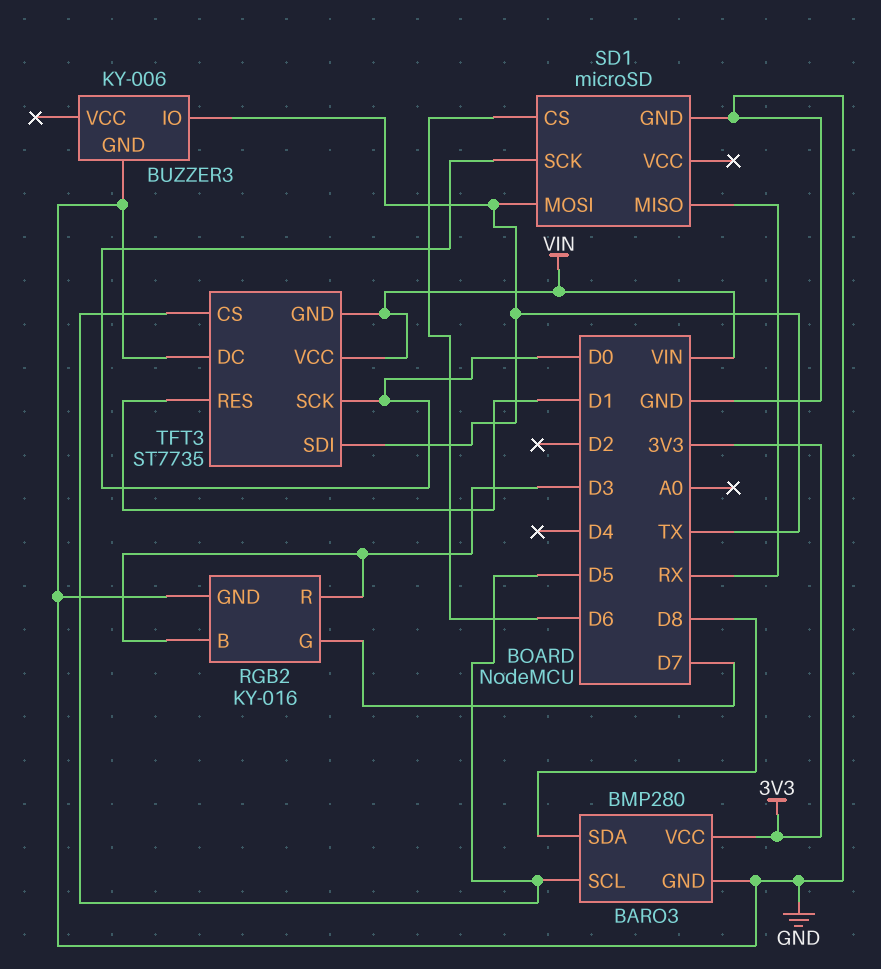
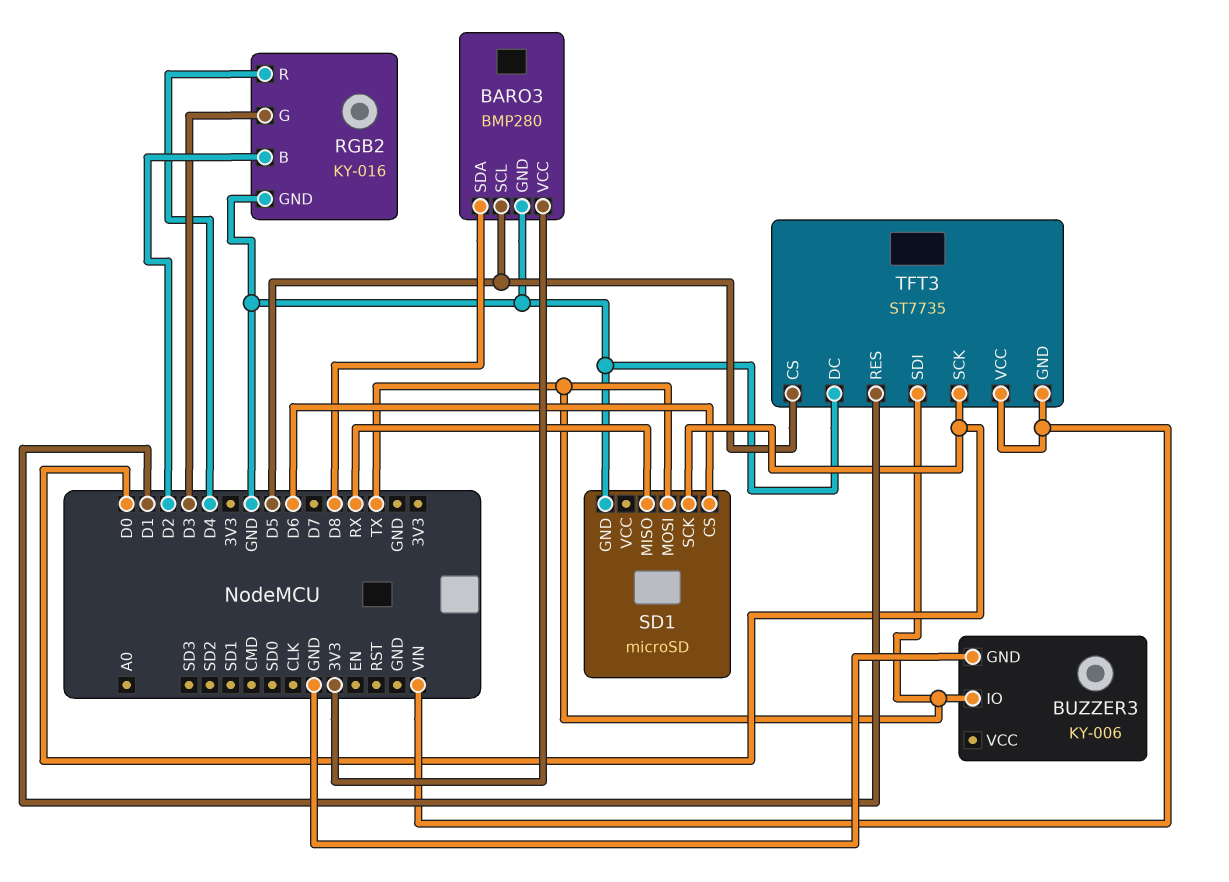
RGB2 pin B: D3 -> D2
RGB2 pin G: D7 -> D3
RGB2 pin R: D3 -> D4

